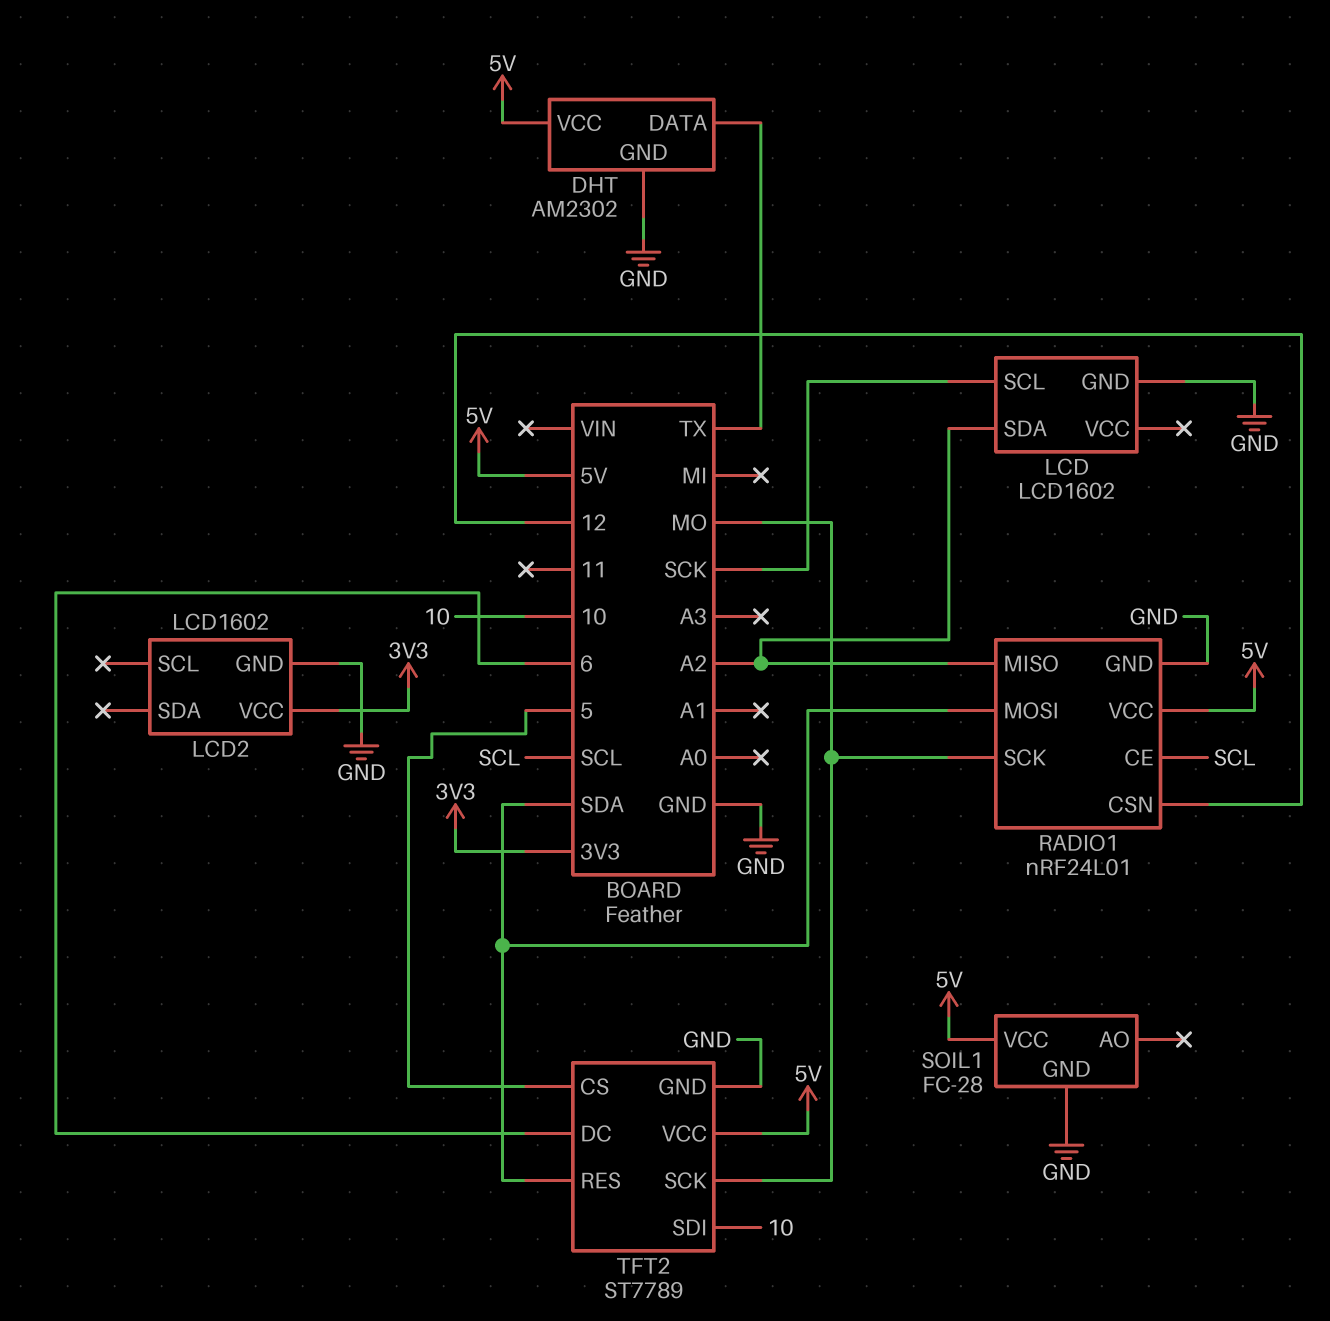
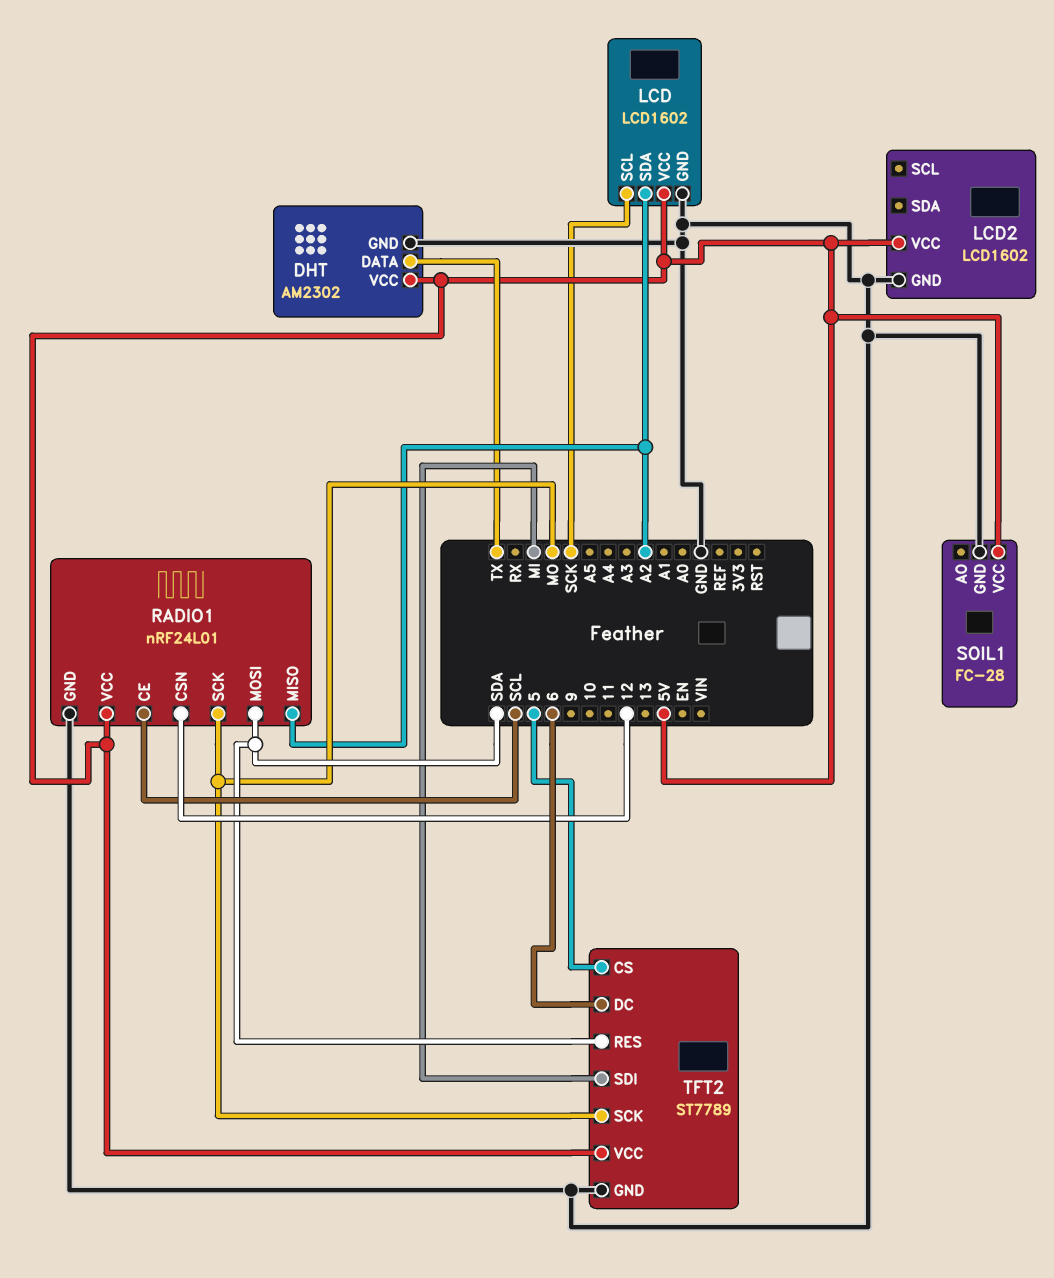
LCD pin VCC: none -> 5V
LCD2 pin VCC: 3V3 -> 5V
TFT2 pin SDI: 10 -> MI

